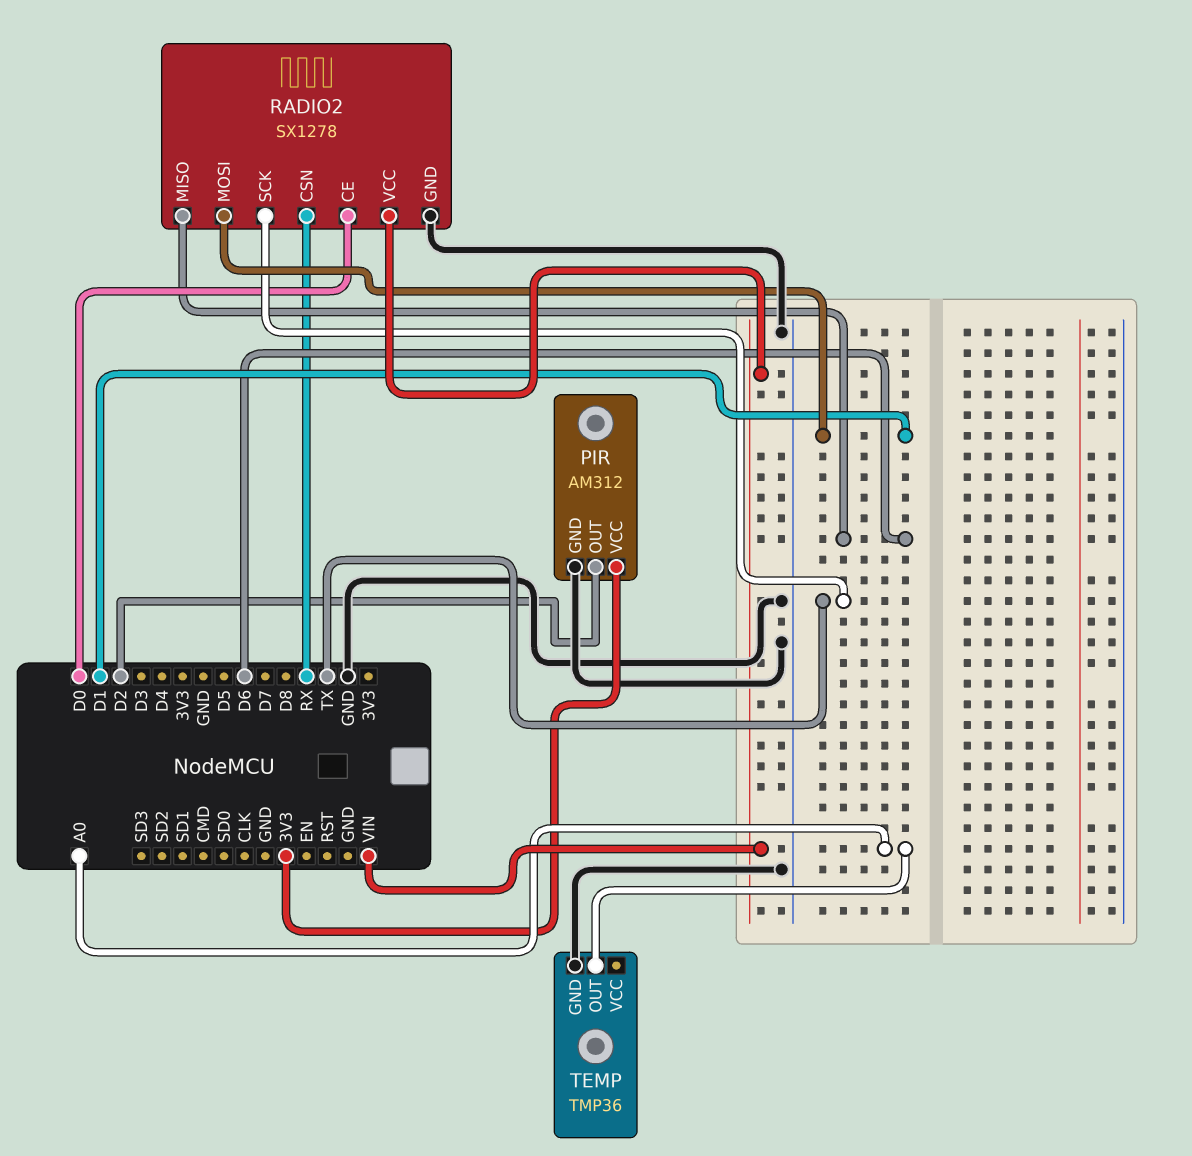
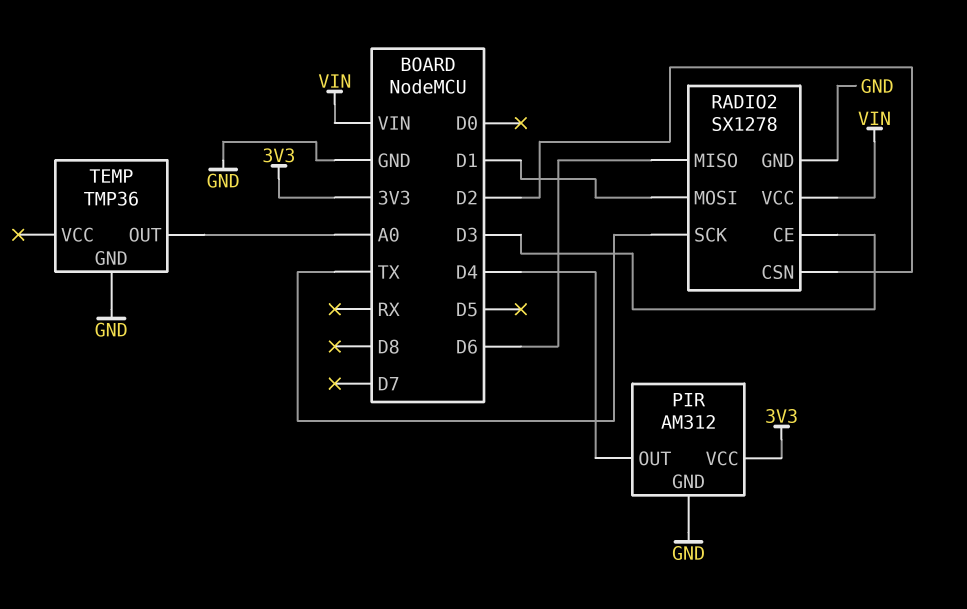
PIR pin OUT: D2 -> D4
RADIO2 pin CE: D0 -> D3
RADIO2 pin CSN: RX -> D2

